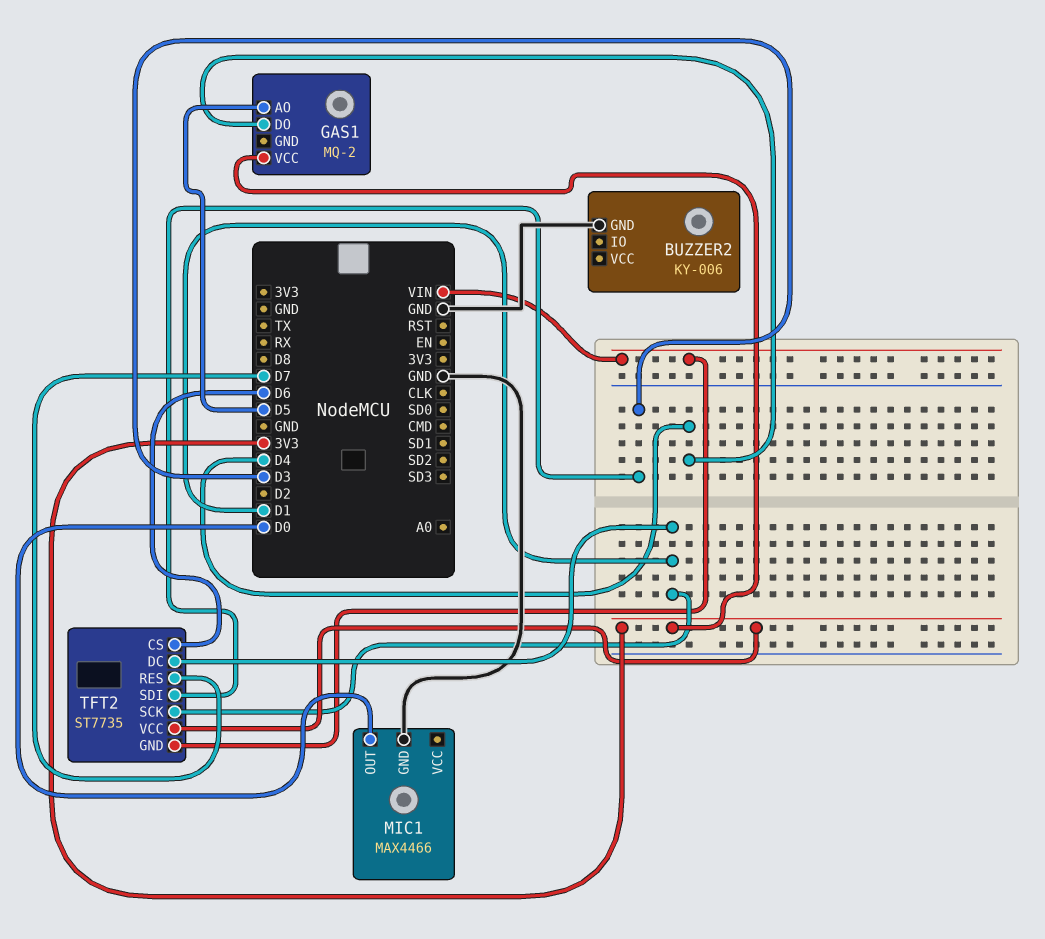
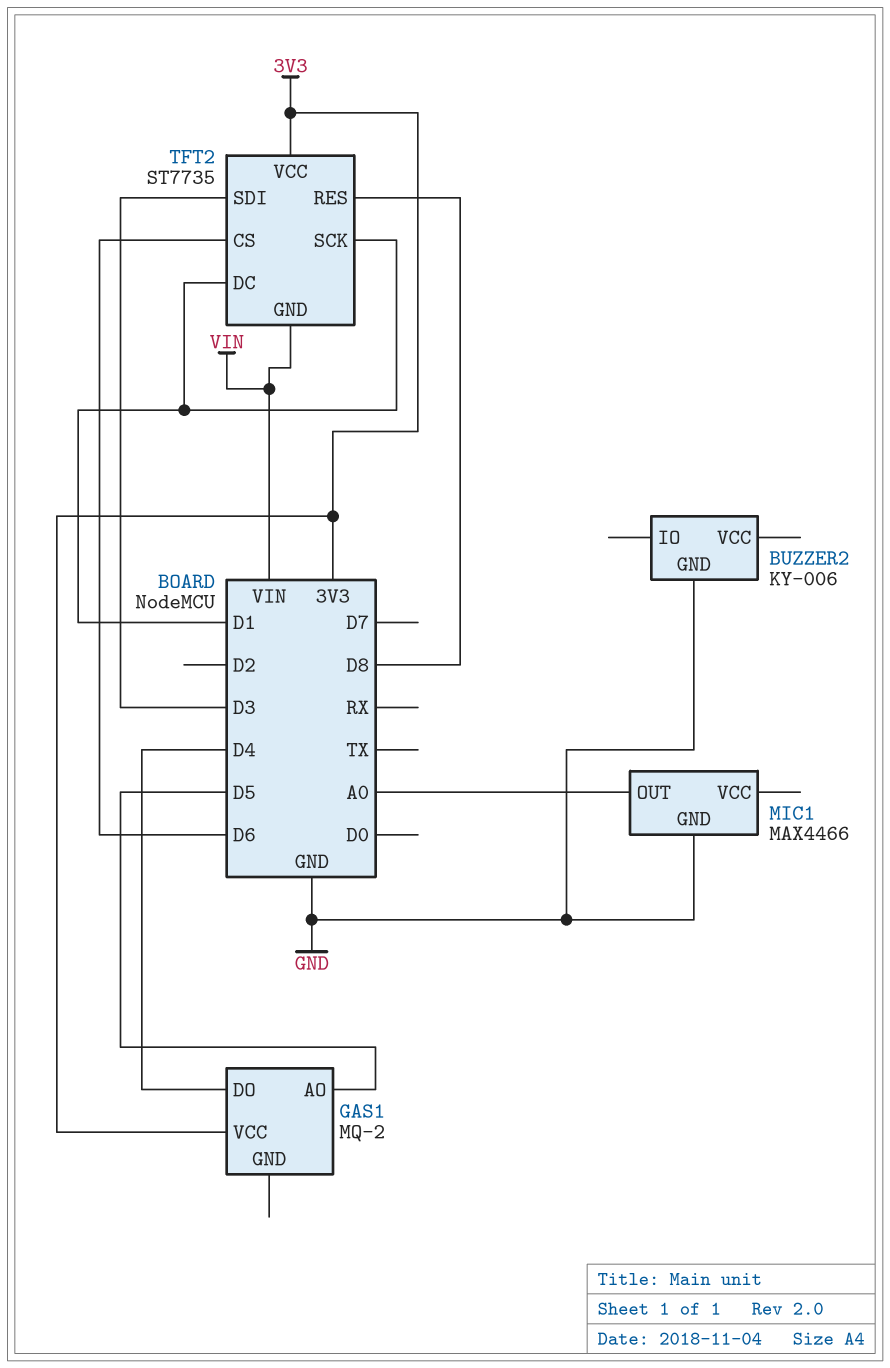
MIC1 pin OUT: D0 -> A0
TFT2 pin RES: D7 -> D8

